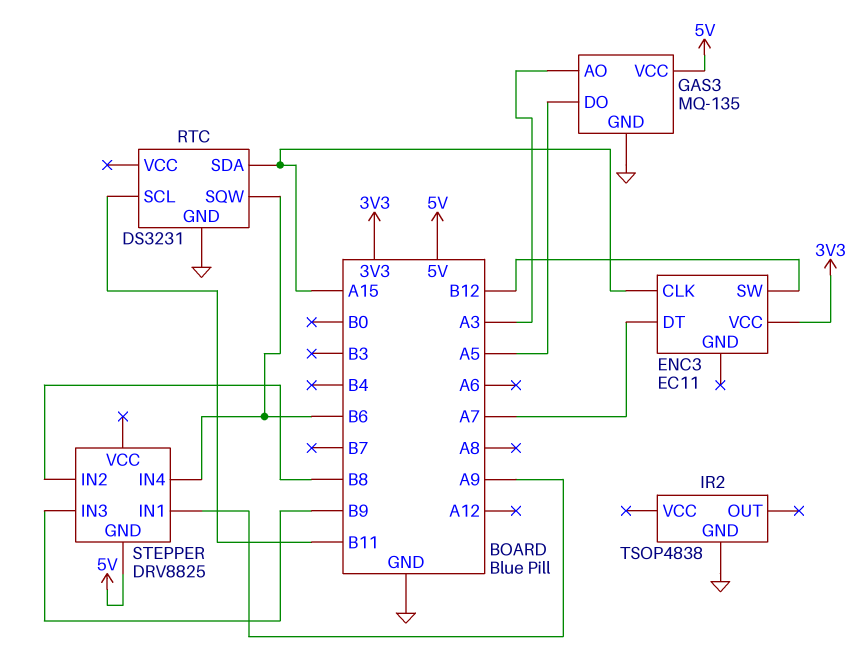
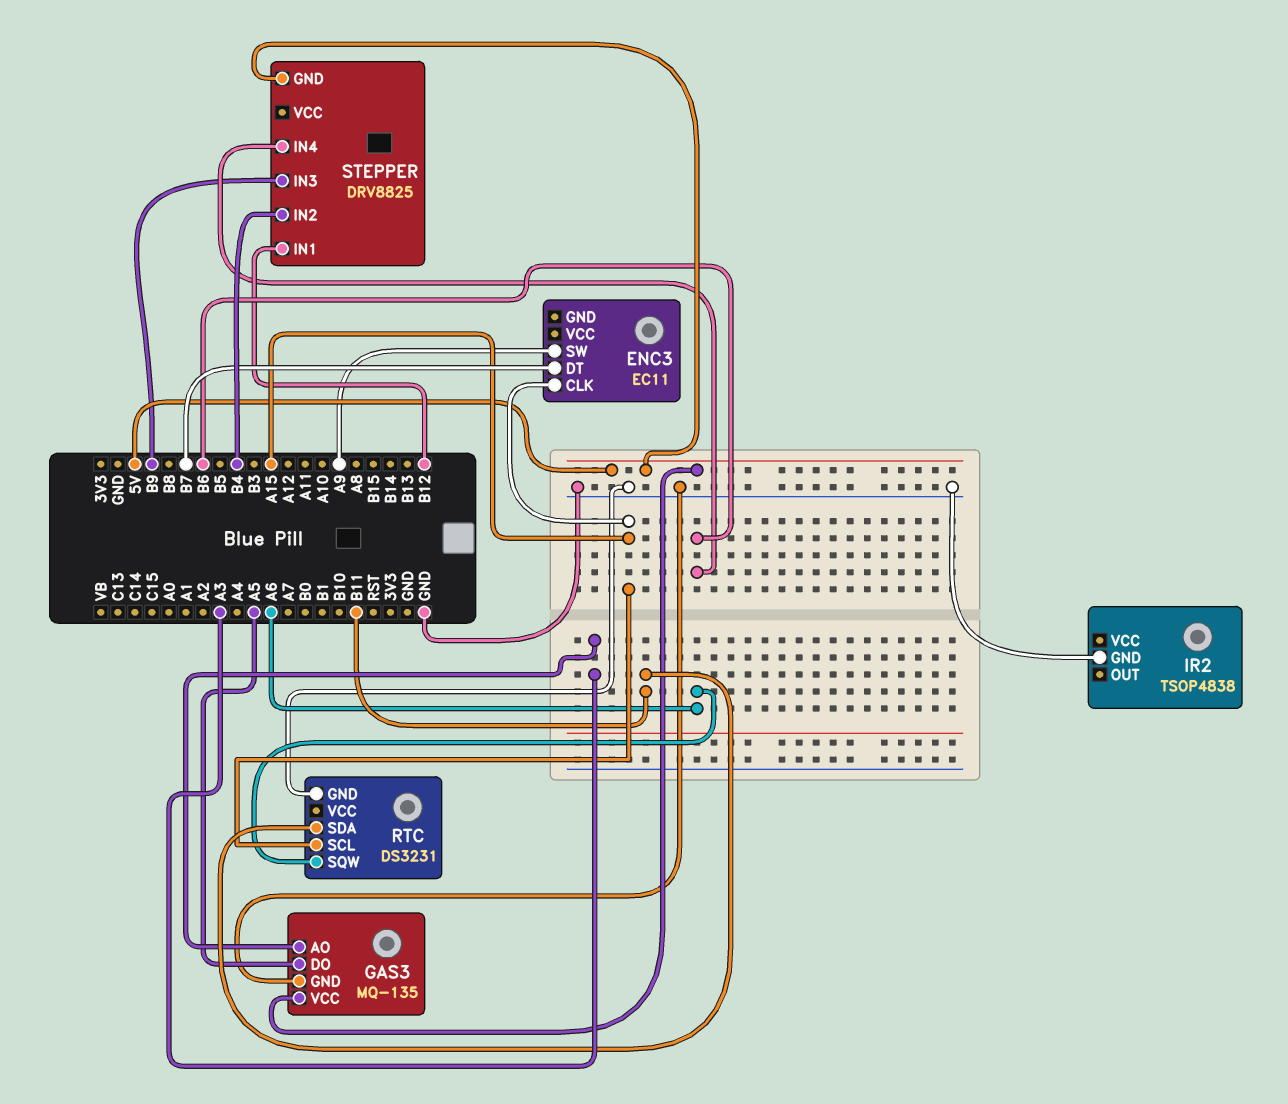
ENC3 pin DT: A7 -> B7
ENC3 pin SW: B12 -> A9
ENC3 pin VCC: 3V3 -> none
RTC pin SCL: B11 -> A15
RTC pin SDA: A15 -> B11
RTC pin SQW: B6 -> A6
STEPPER pin IN1: A9 -> B12
STEPPER pin IN2: B8 -> B4

